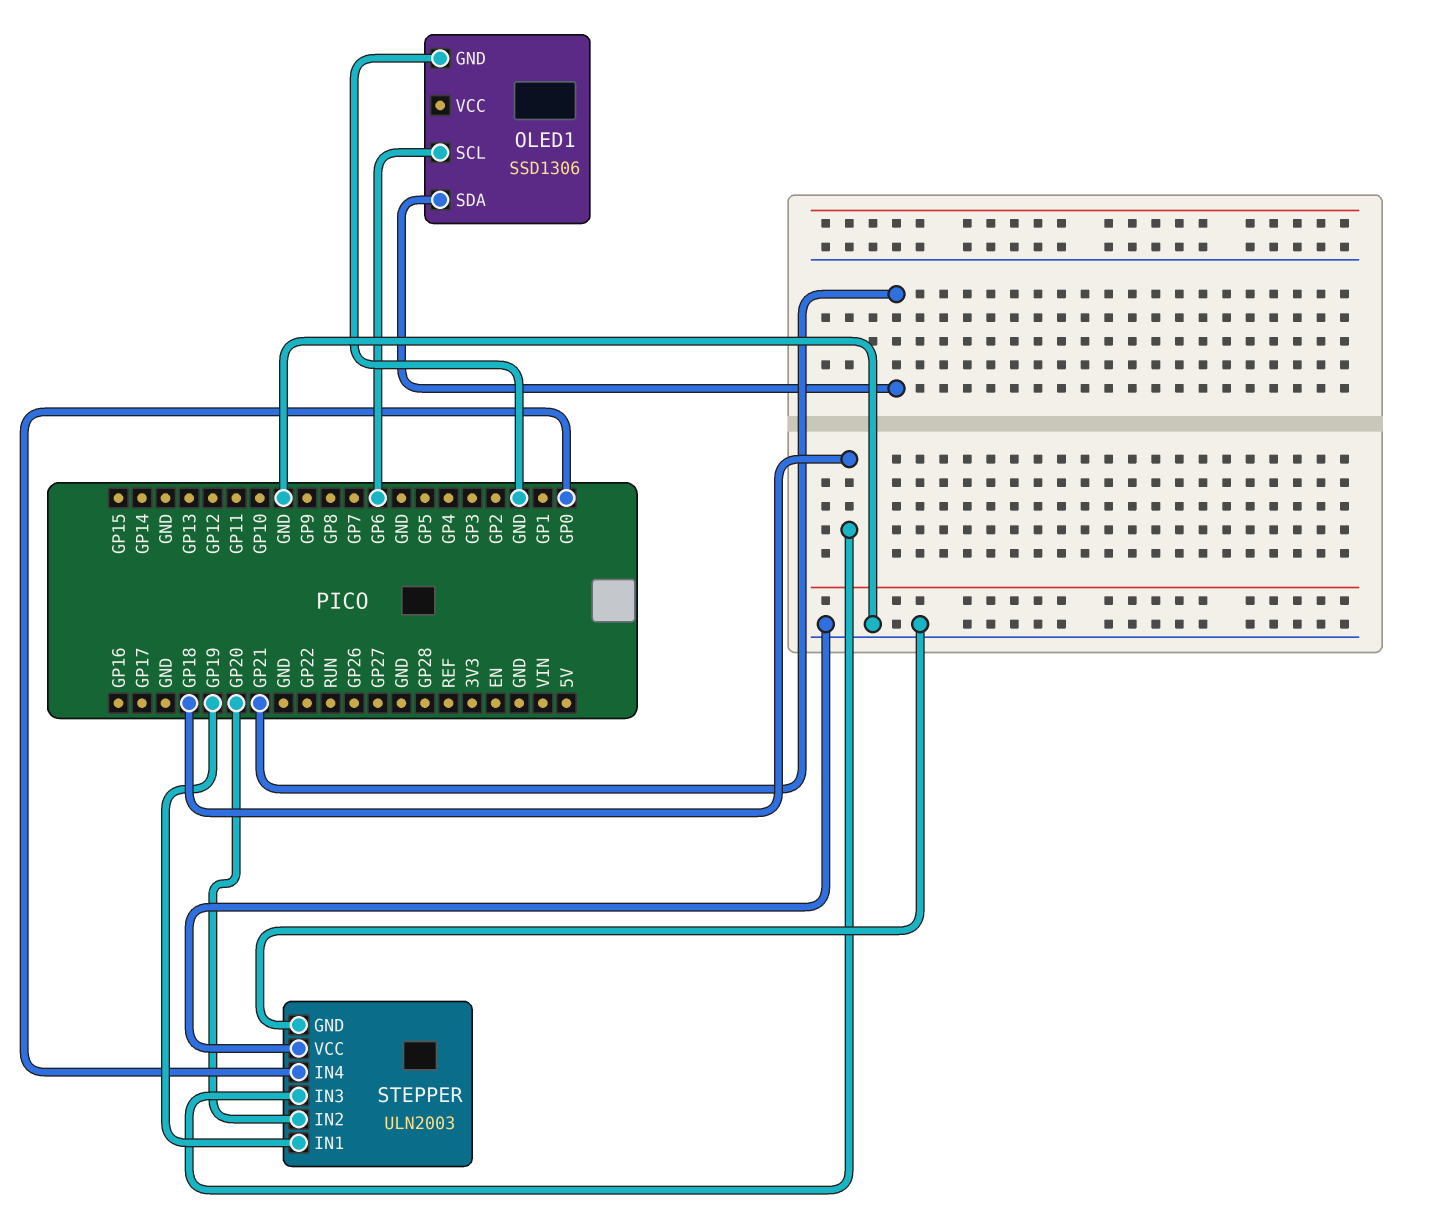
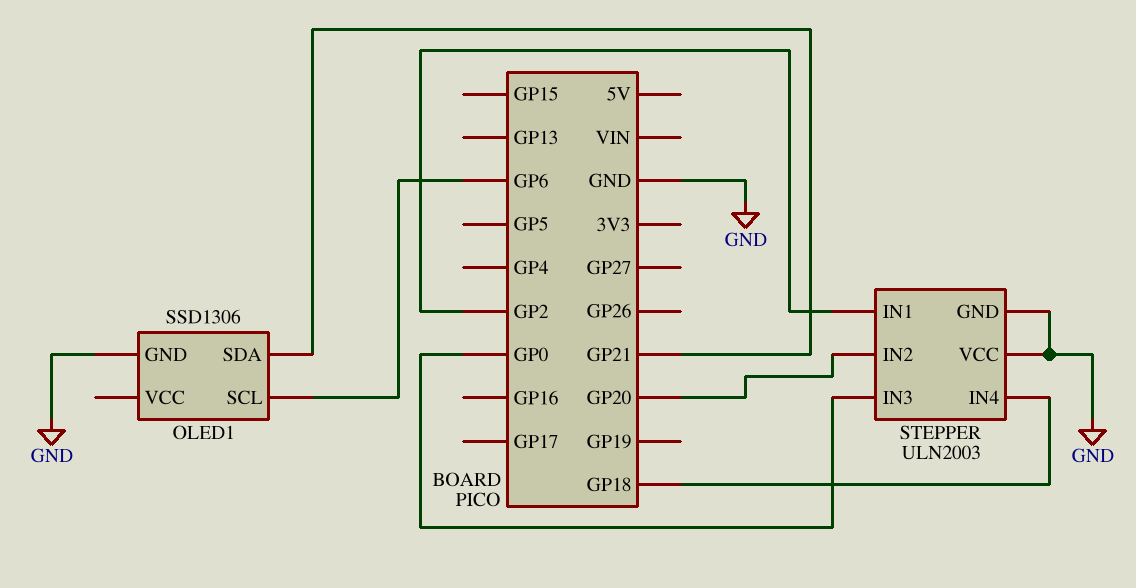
STEPPER pin IN1: GP19 -> GP2
STEPPER pin IN3: GP18 -> GP0
STEPPER pin IN4: GP0 -> GP18

